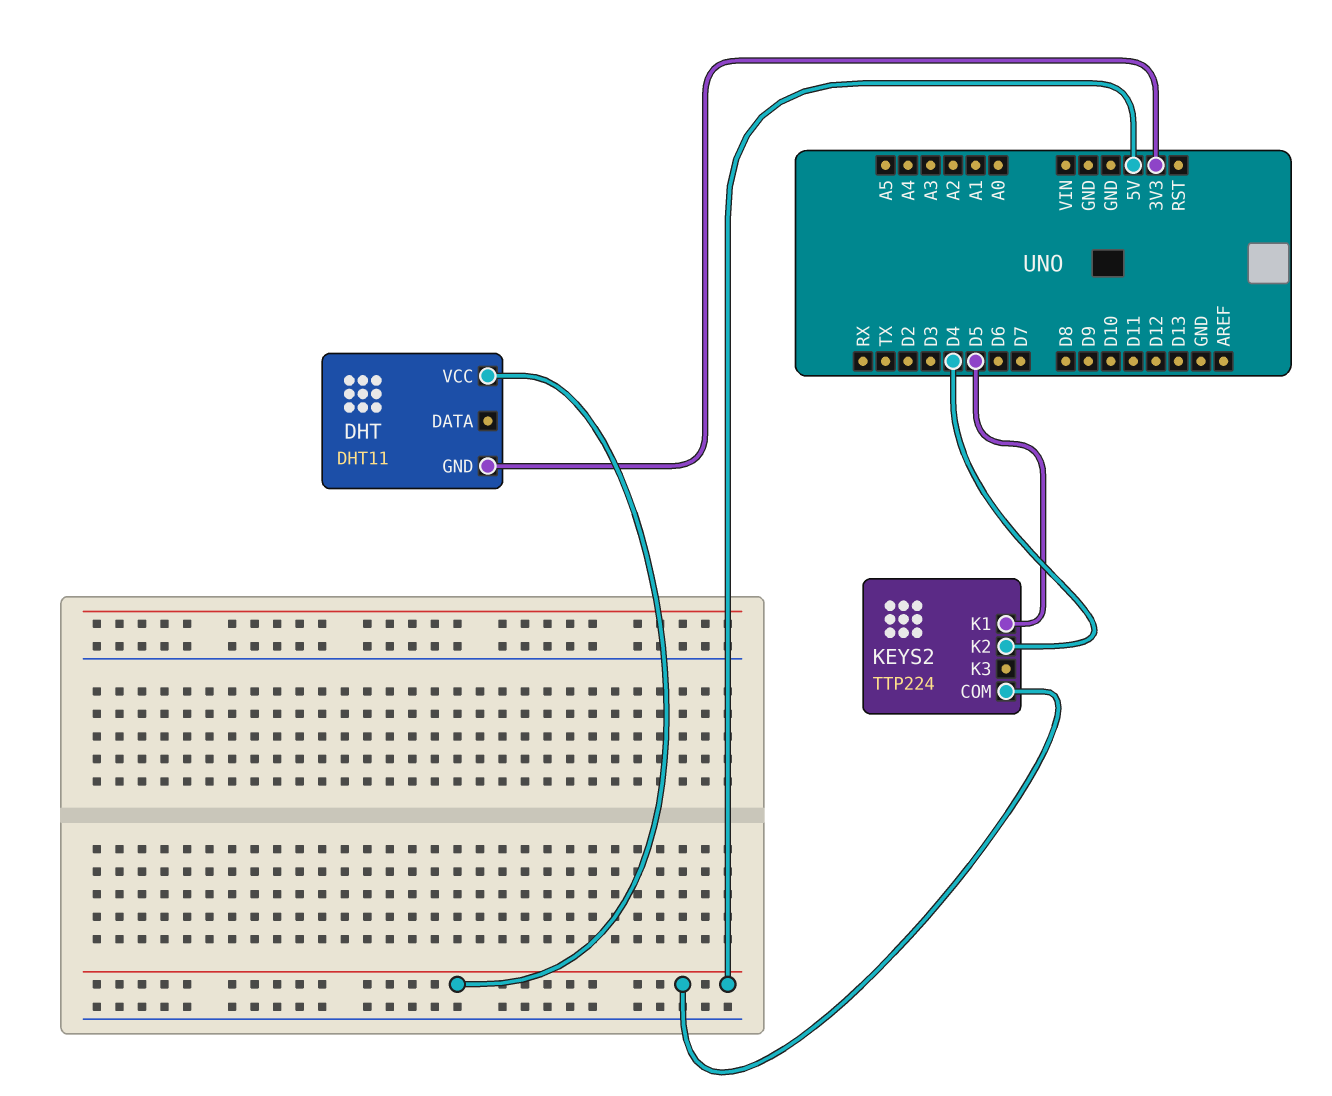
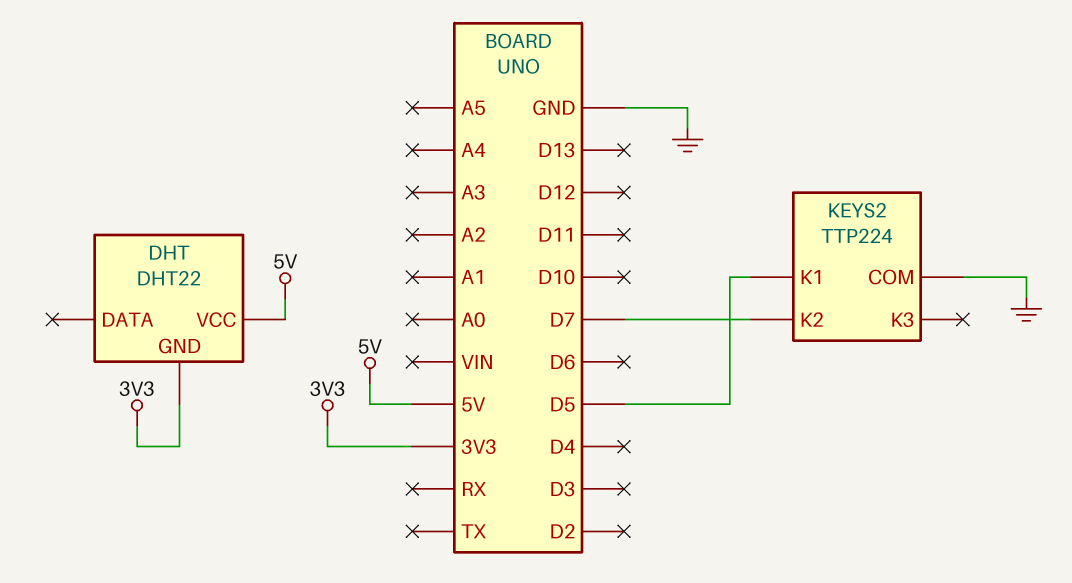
DHT: DHT11 -> DHT22
KEYS2 pin COM: 5V -> GND
KEYS2 pin K2: D4 -> D7

